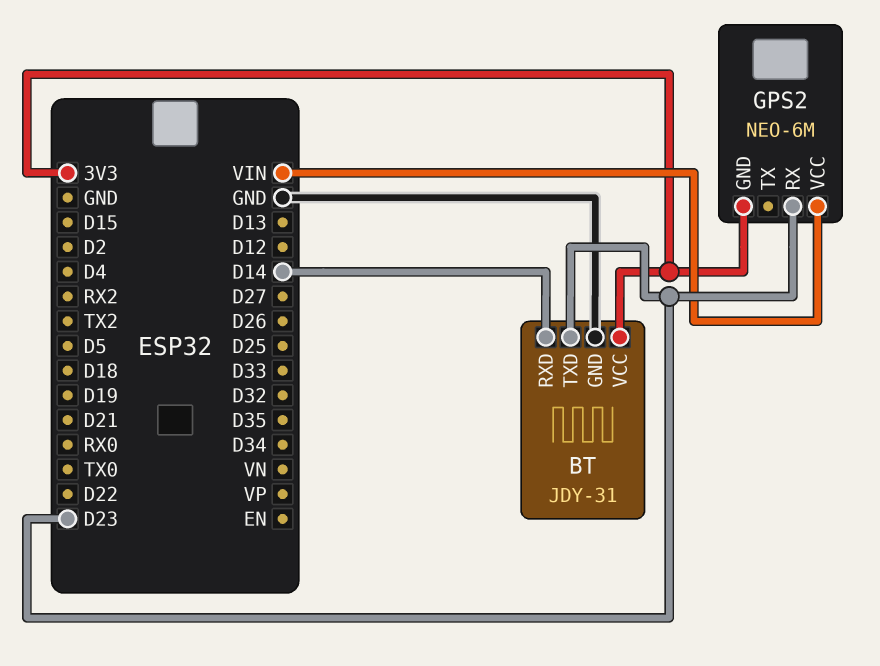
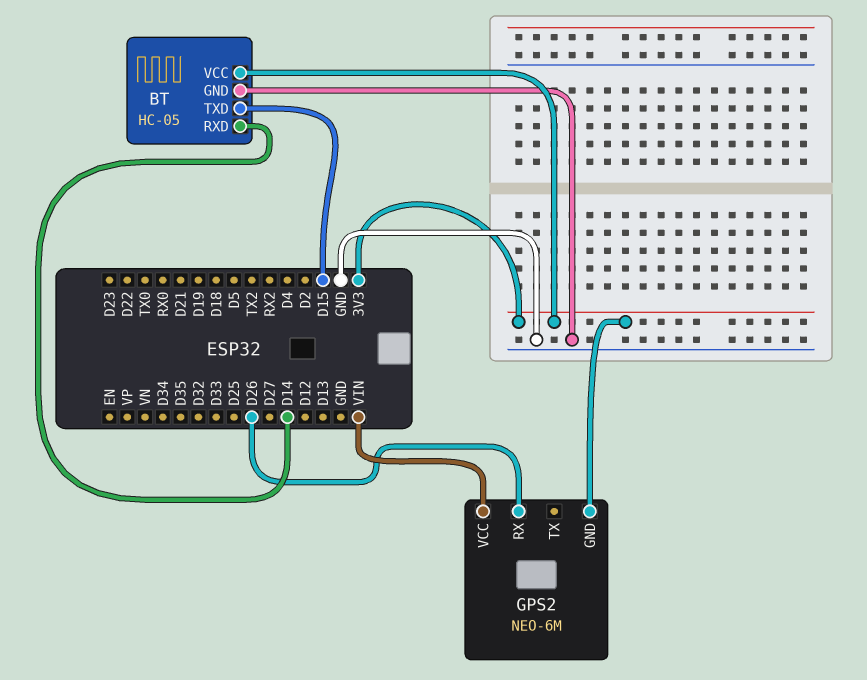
BT: JDY-31 -> HC-05
BT pin TXD: D23 -> D15
GPS2 pin RX: D23 -> D26

